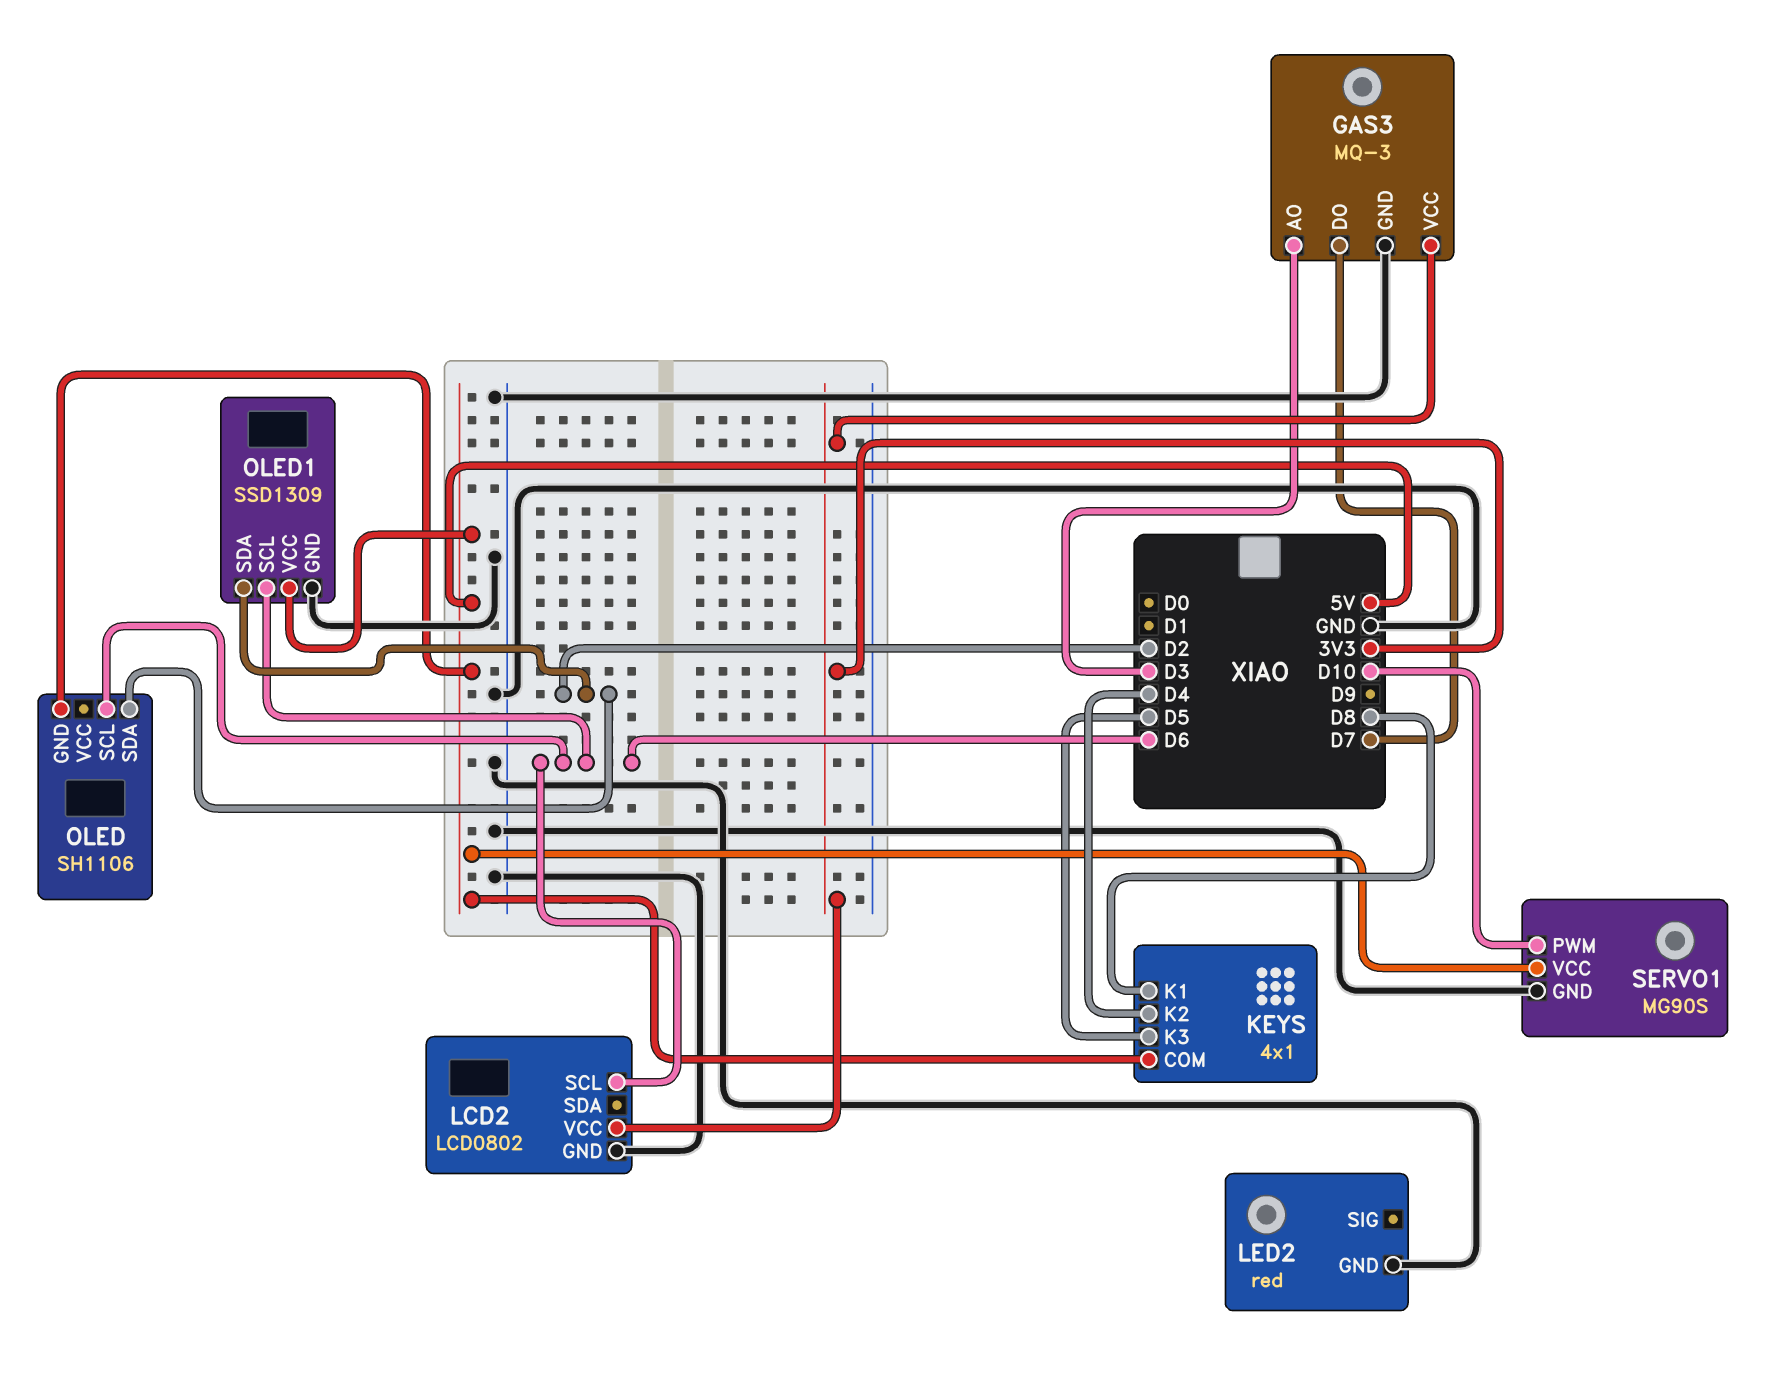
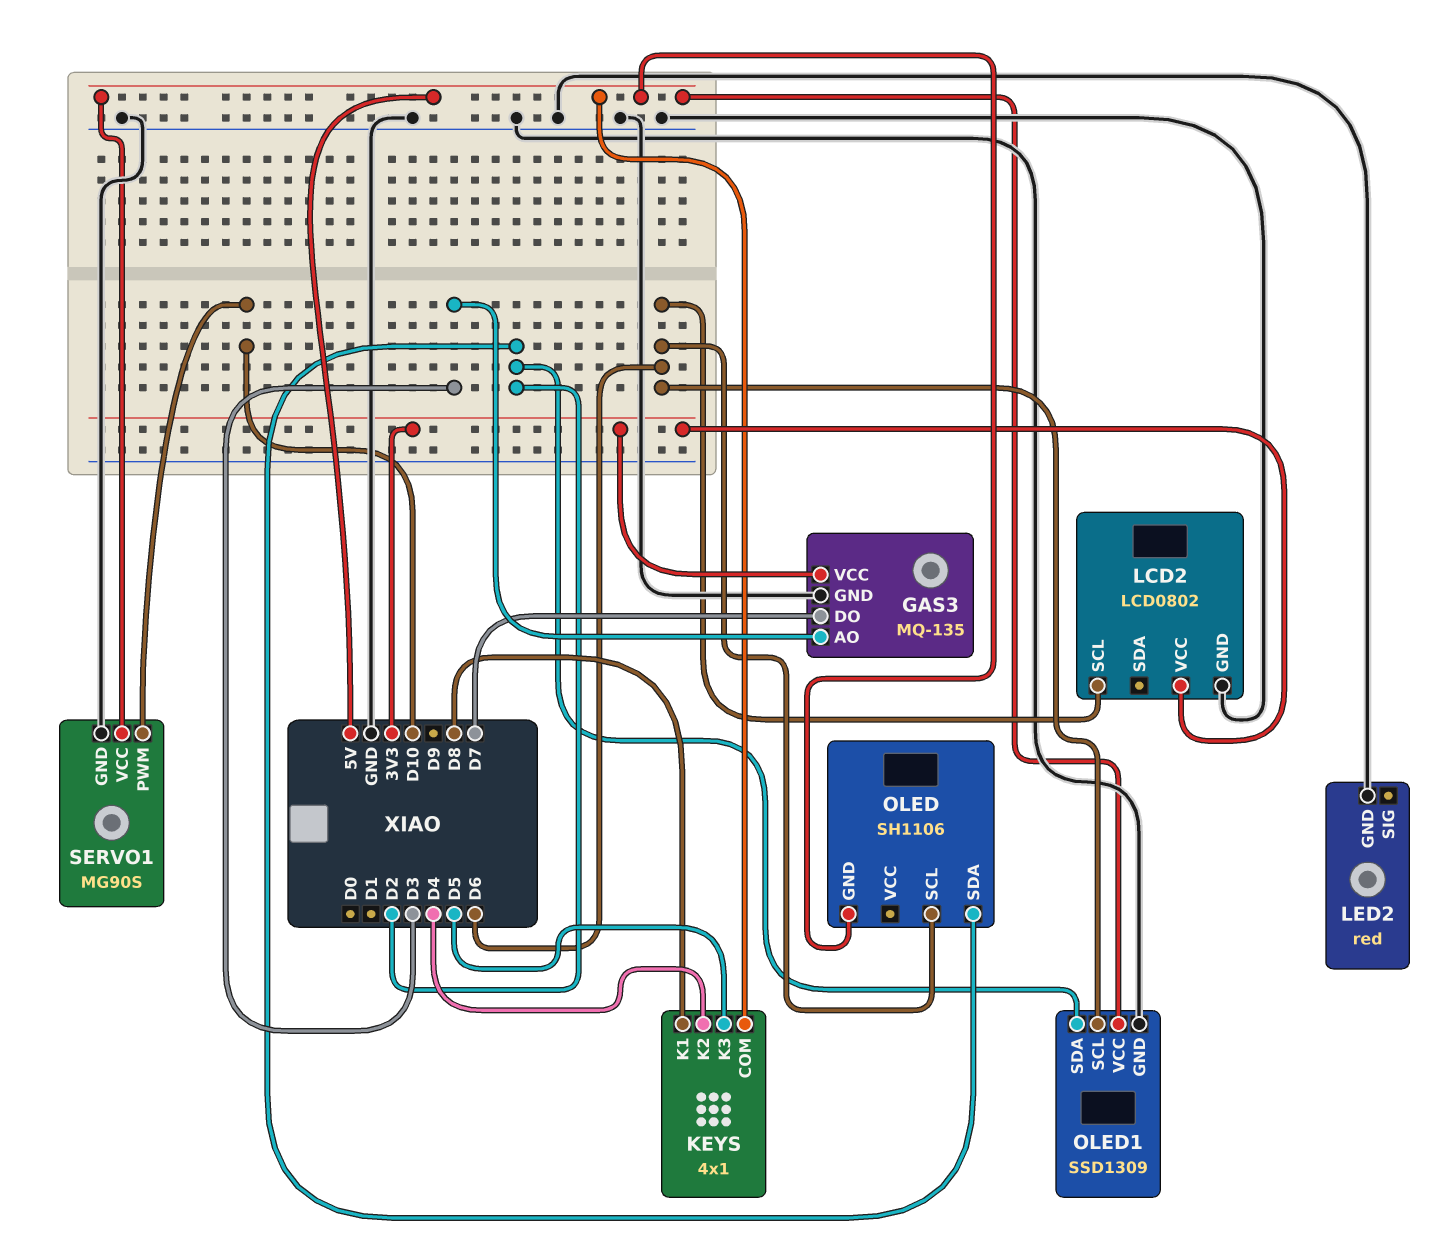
GAS3: MQ-3 -> MQ-135

